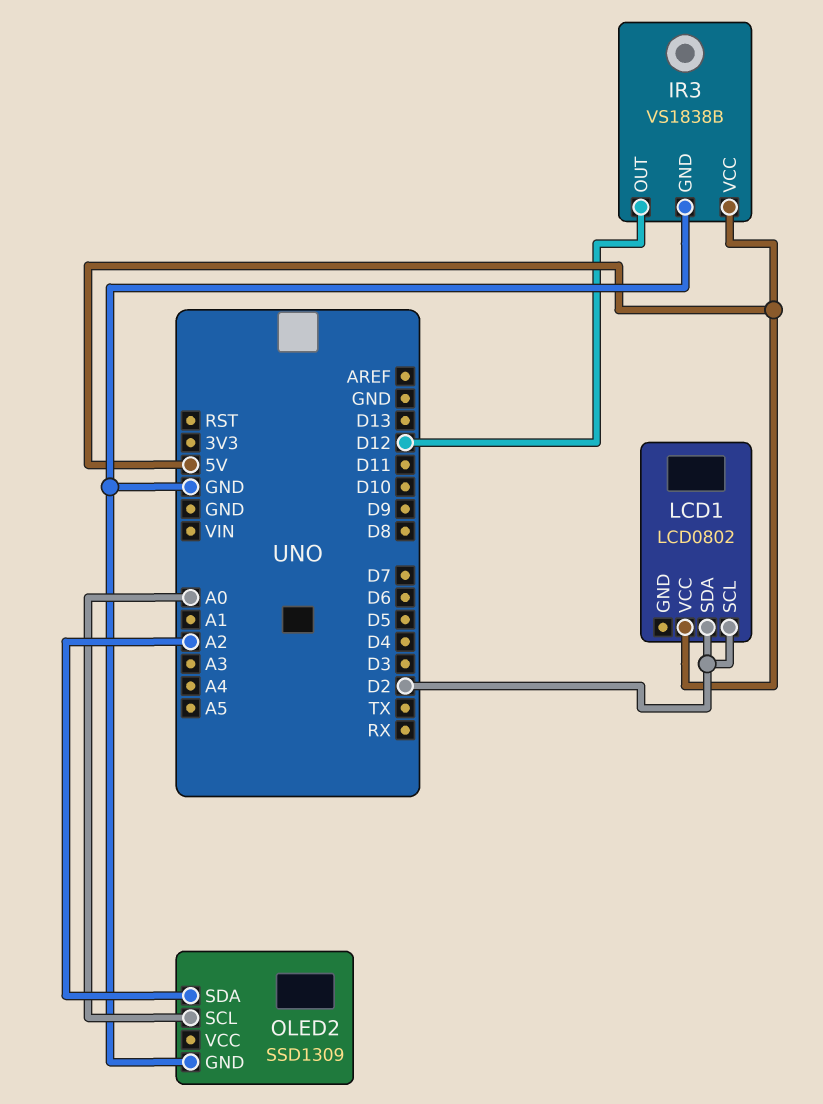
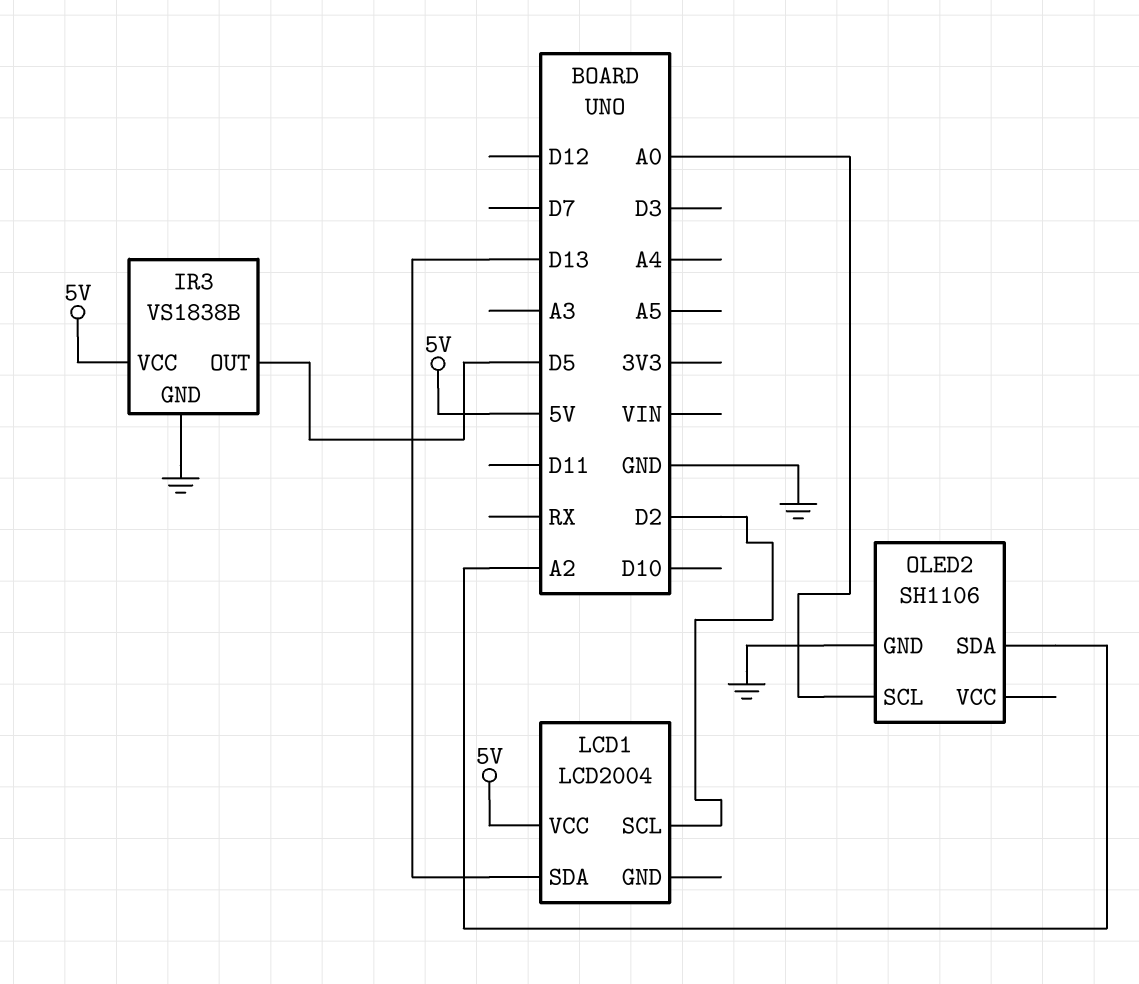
IR3 pin OUT: D12 -> D5
LCD1: LCD0802 -> LCD2004
LCD1 pin SDA: D2 -> D13
OLED2: SSD1309 -> SH1106

